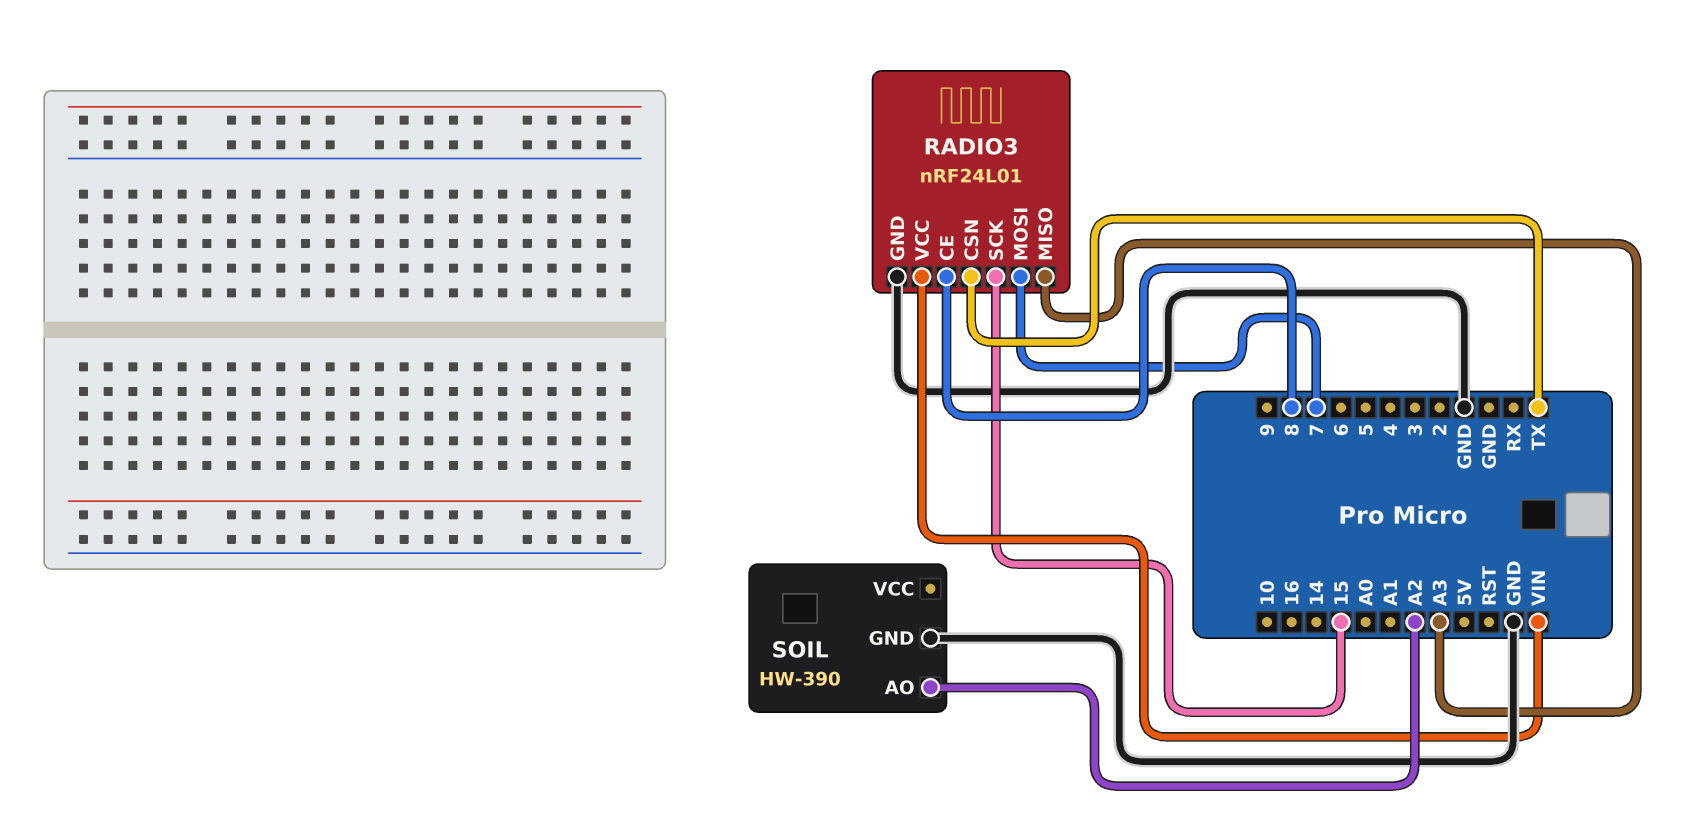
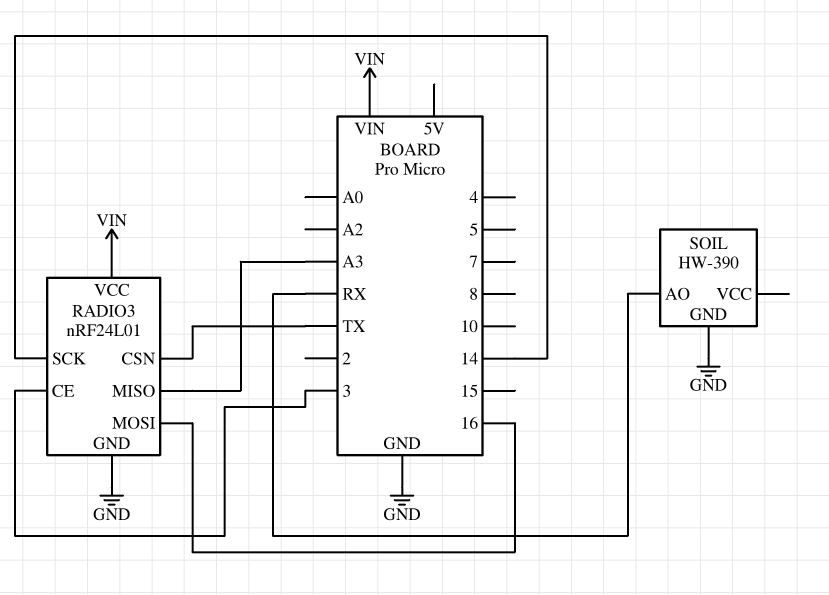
RADIO3 pin CE: 8 -> 3
RADIO3 pin MOSI: 7 -> 16
RADIO3 pin SCK: 15 -> 14
SOIL pin AO: A2 -> RX

